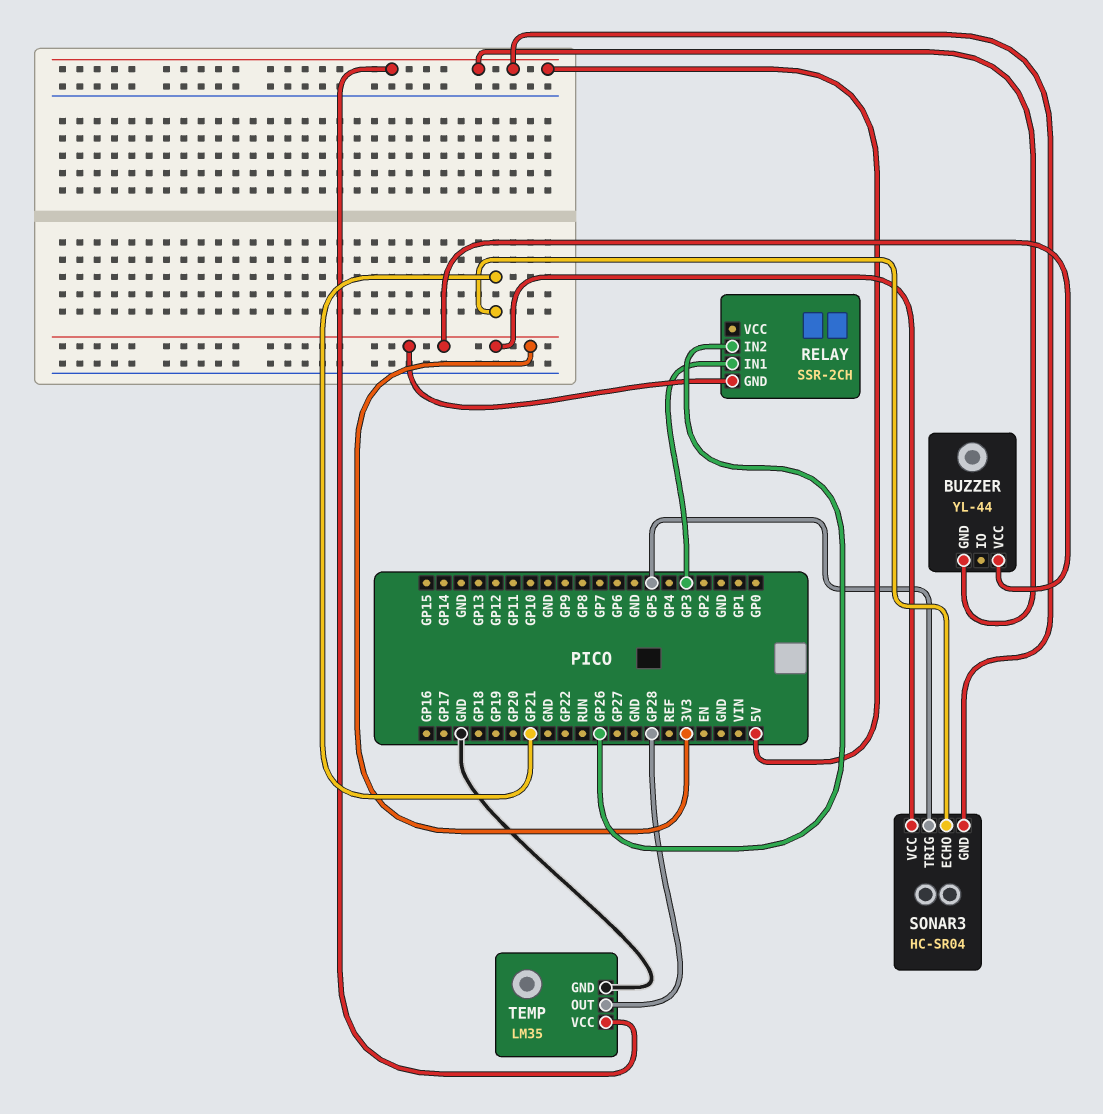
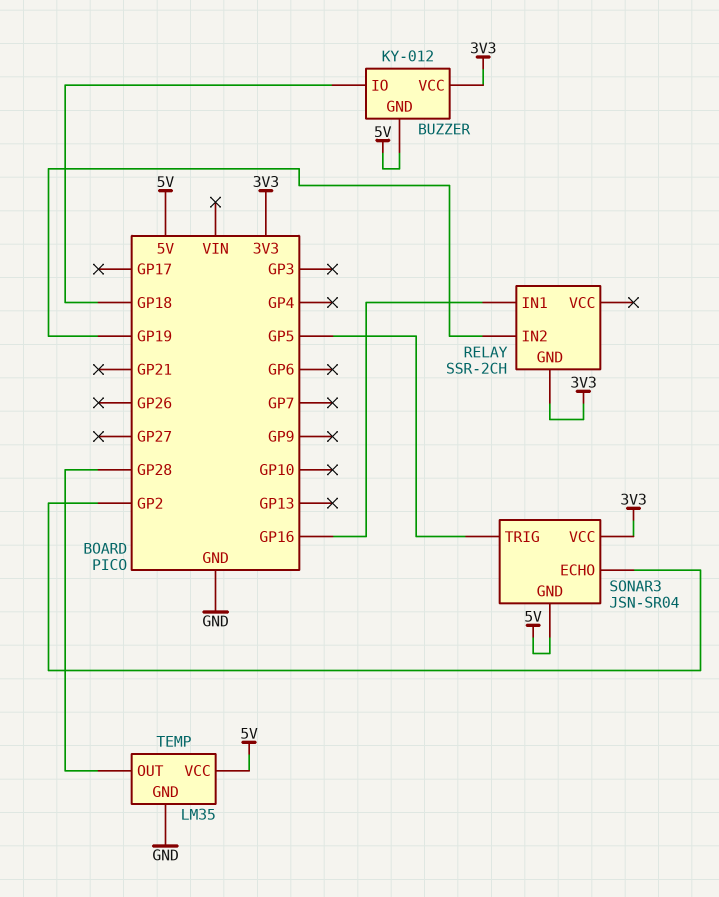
BUZZER: YL-44 -> KY-012
BUZZER pin IO: none -> GP18
RELAY pin IN1: GP3 -> GP16
RELAY pin IN2: GP26 -> GP19
SONAR3: HC-SR04 -> JSN-SR04
SONAR3 pin ECHO: GP21 -> GP2

